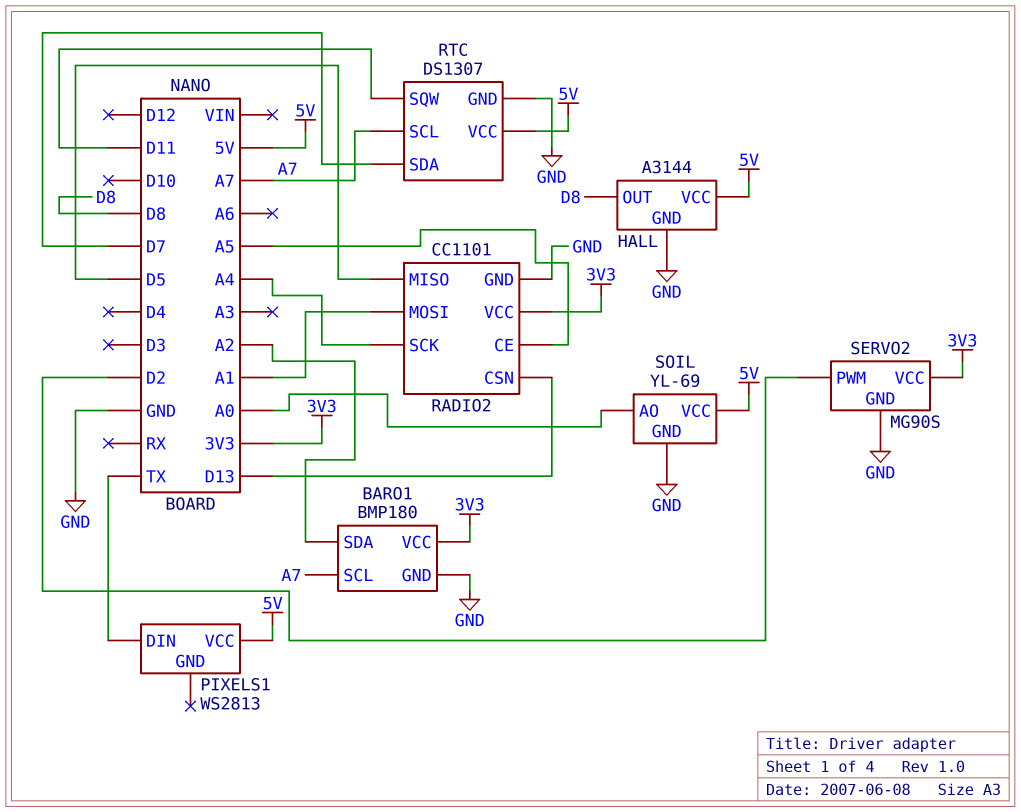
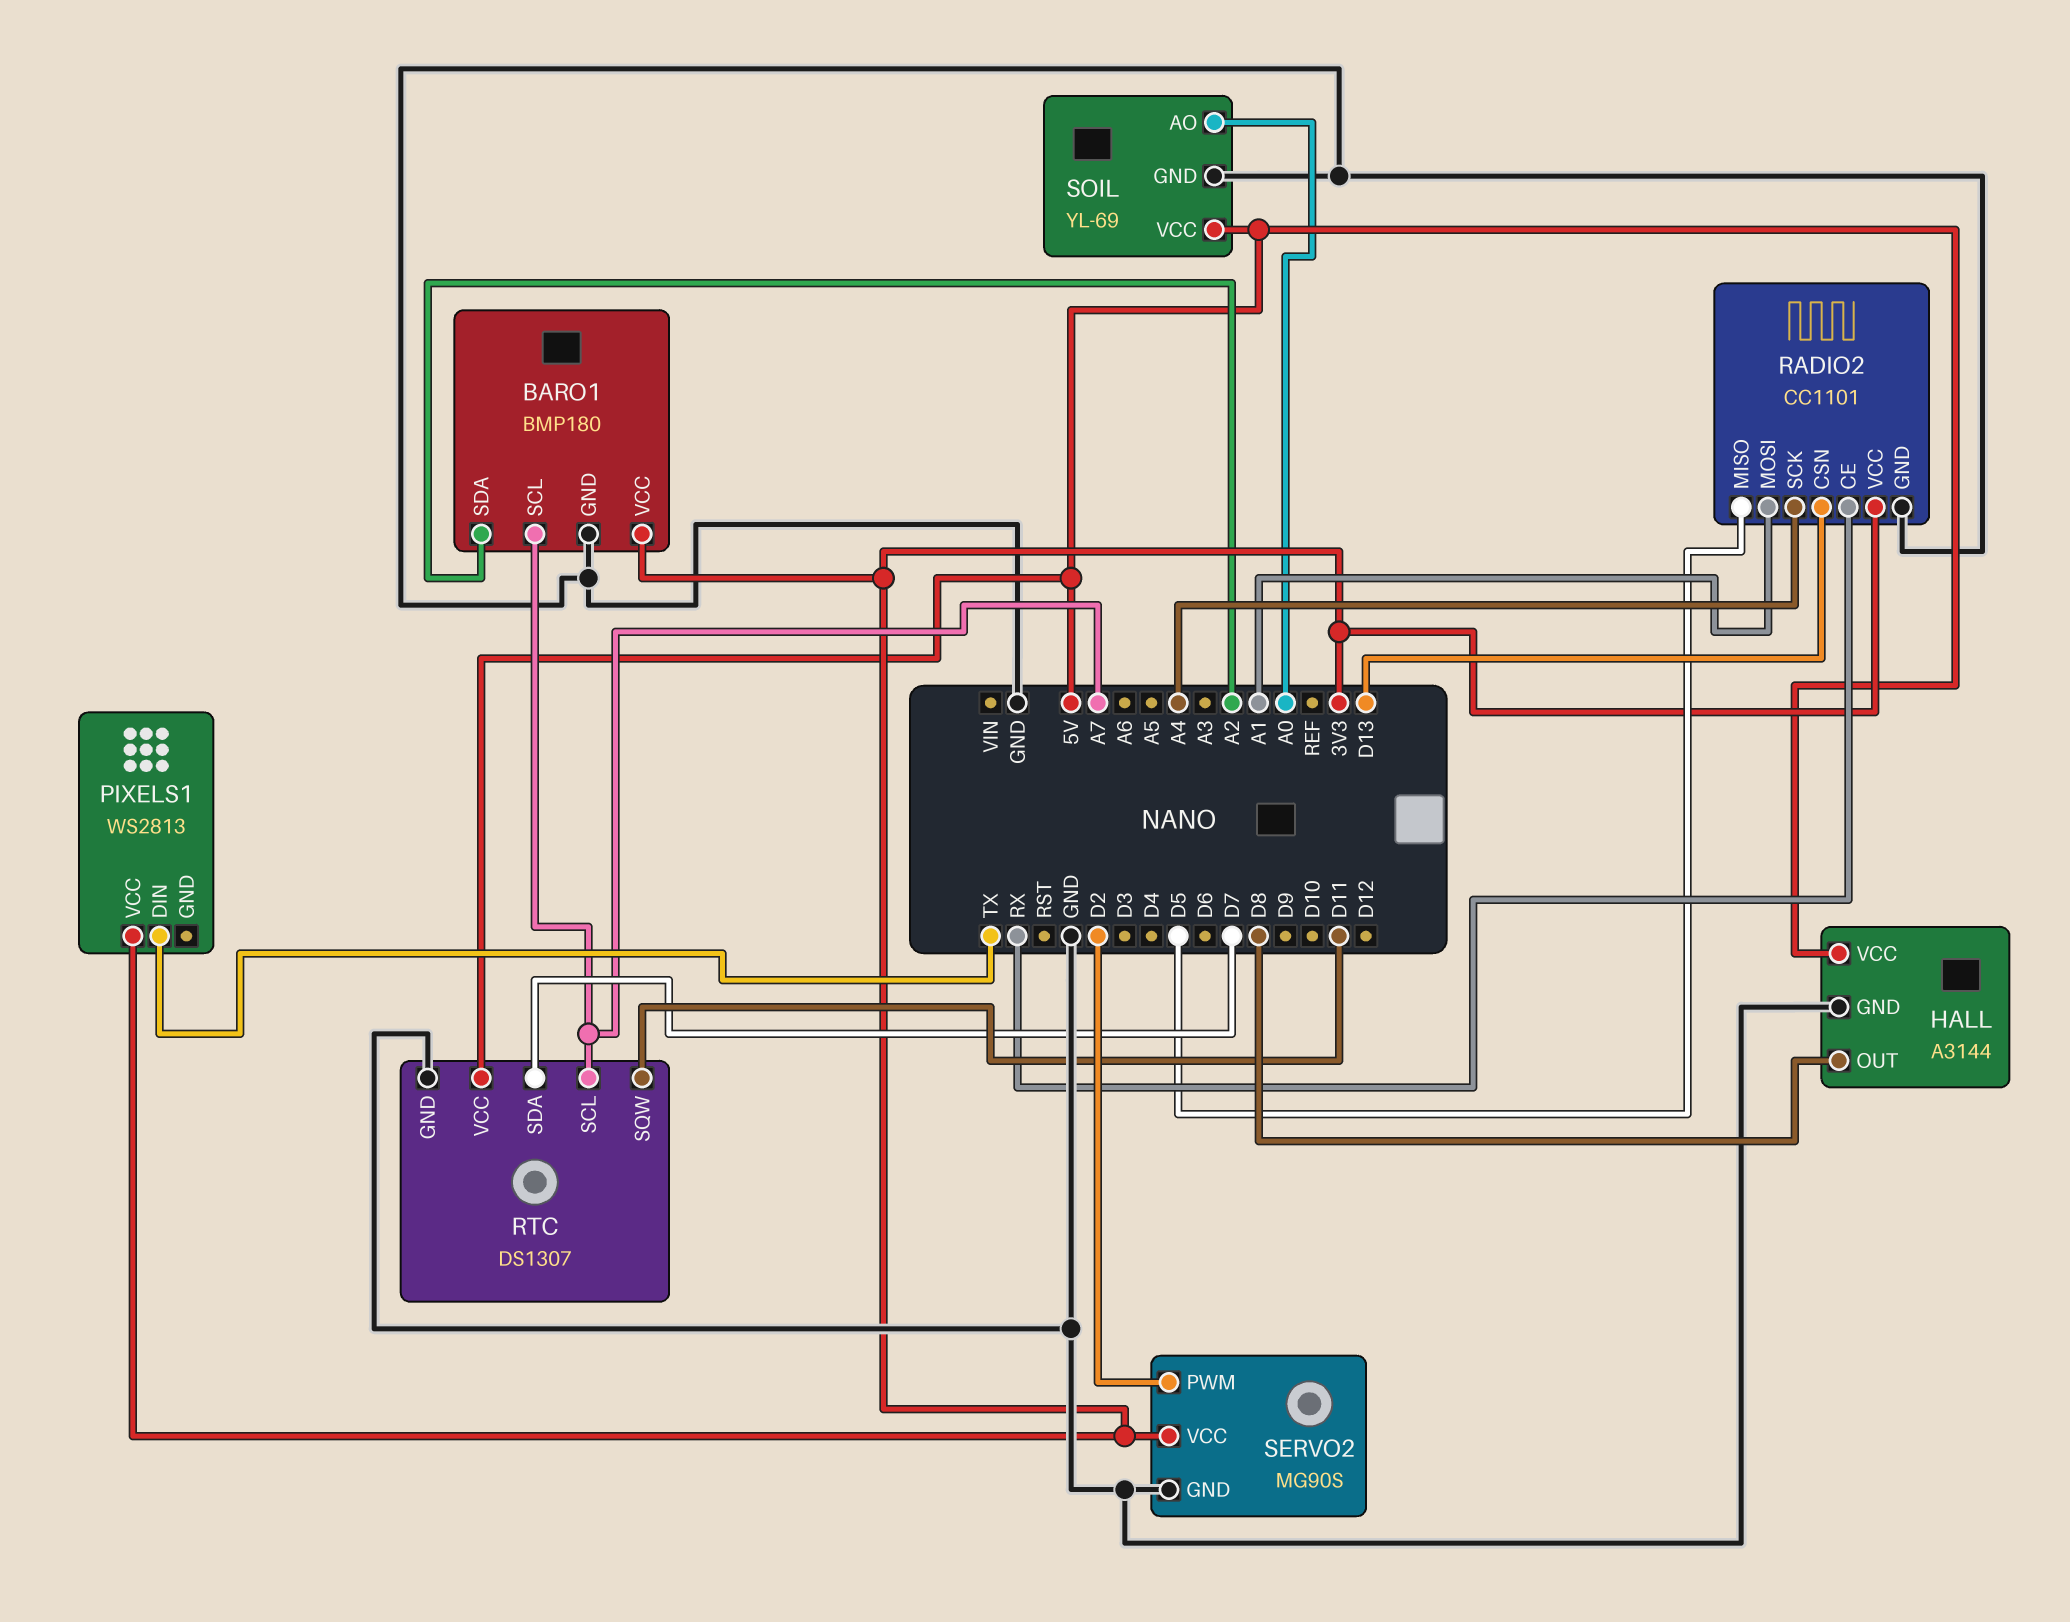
PIXELS1 pin VCC: 5V -> 3V3
RADIO2 pin CE: A5 -> RX

